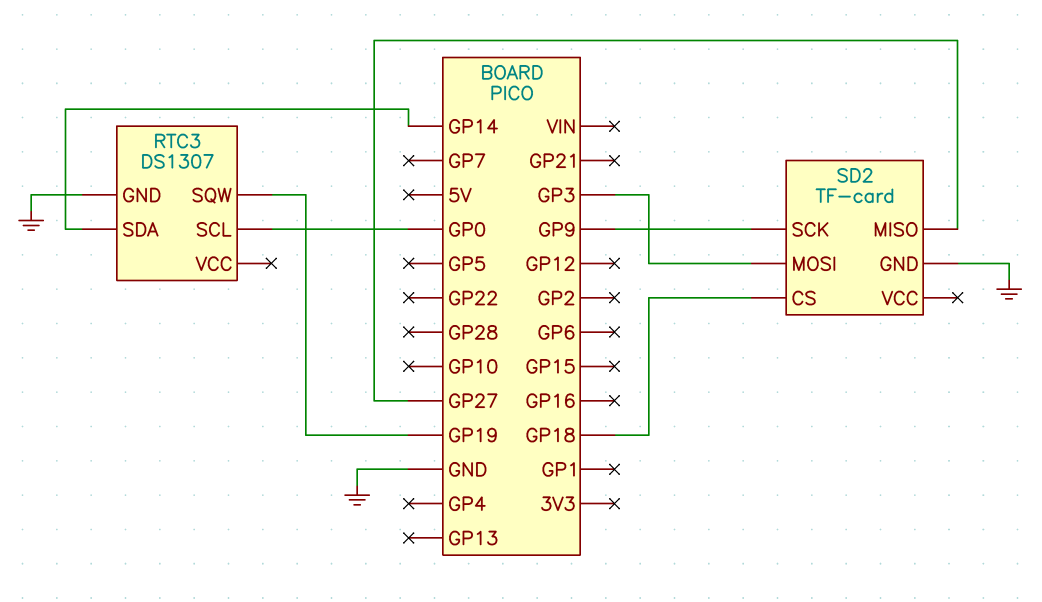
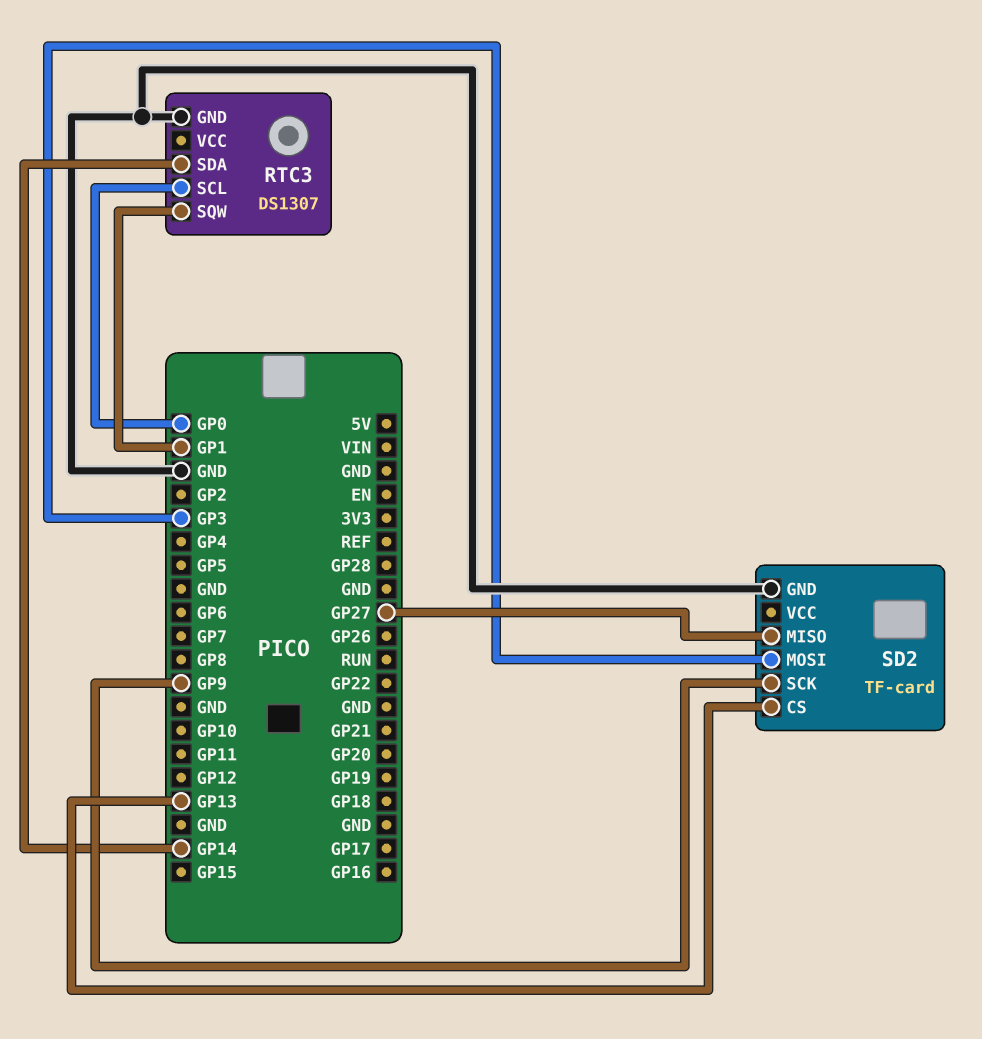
RTC3 pin SQW: GP19 -> GP1
SD2 pin CS: GP18 -> GP13

